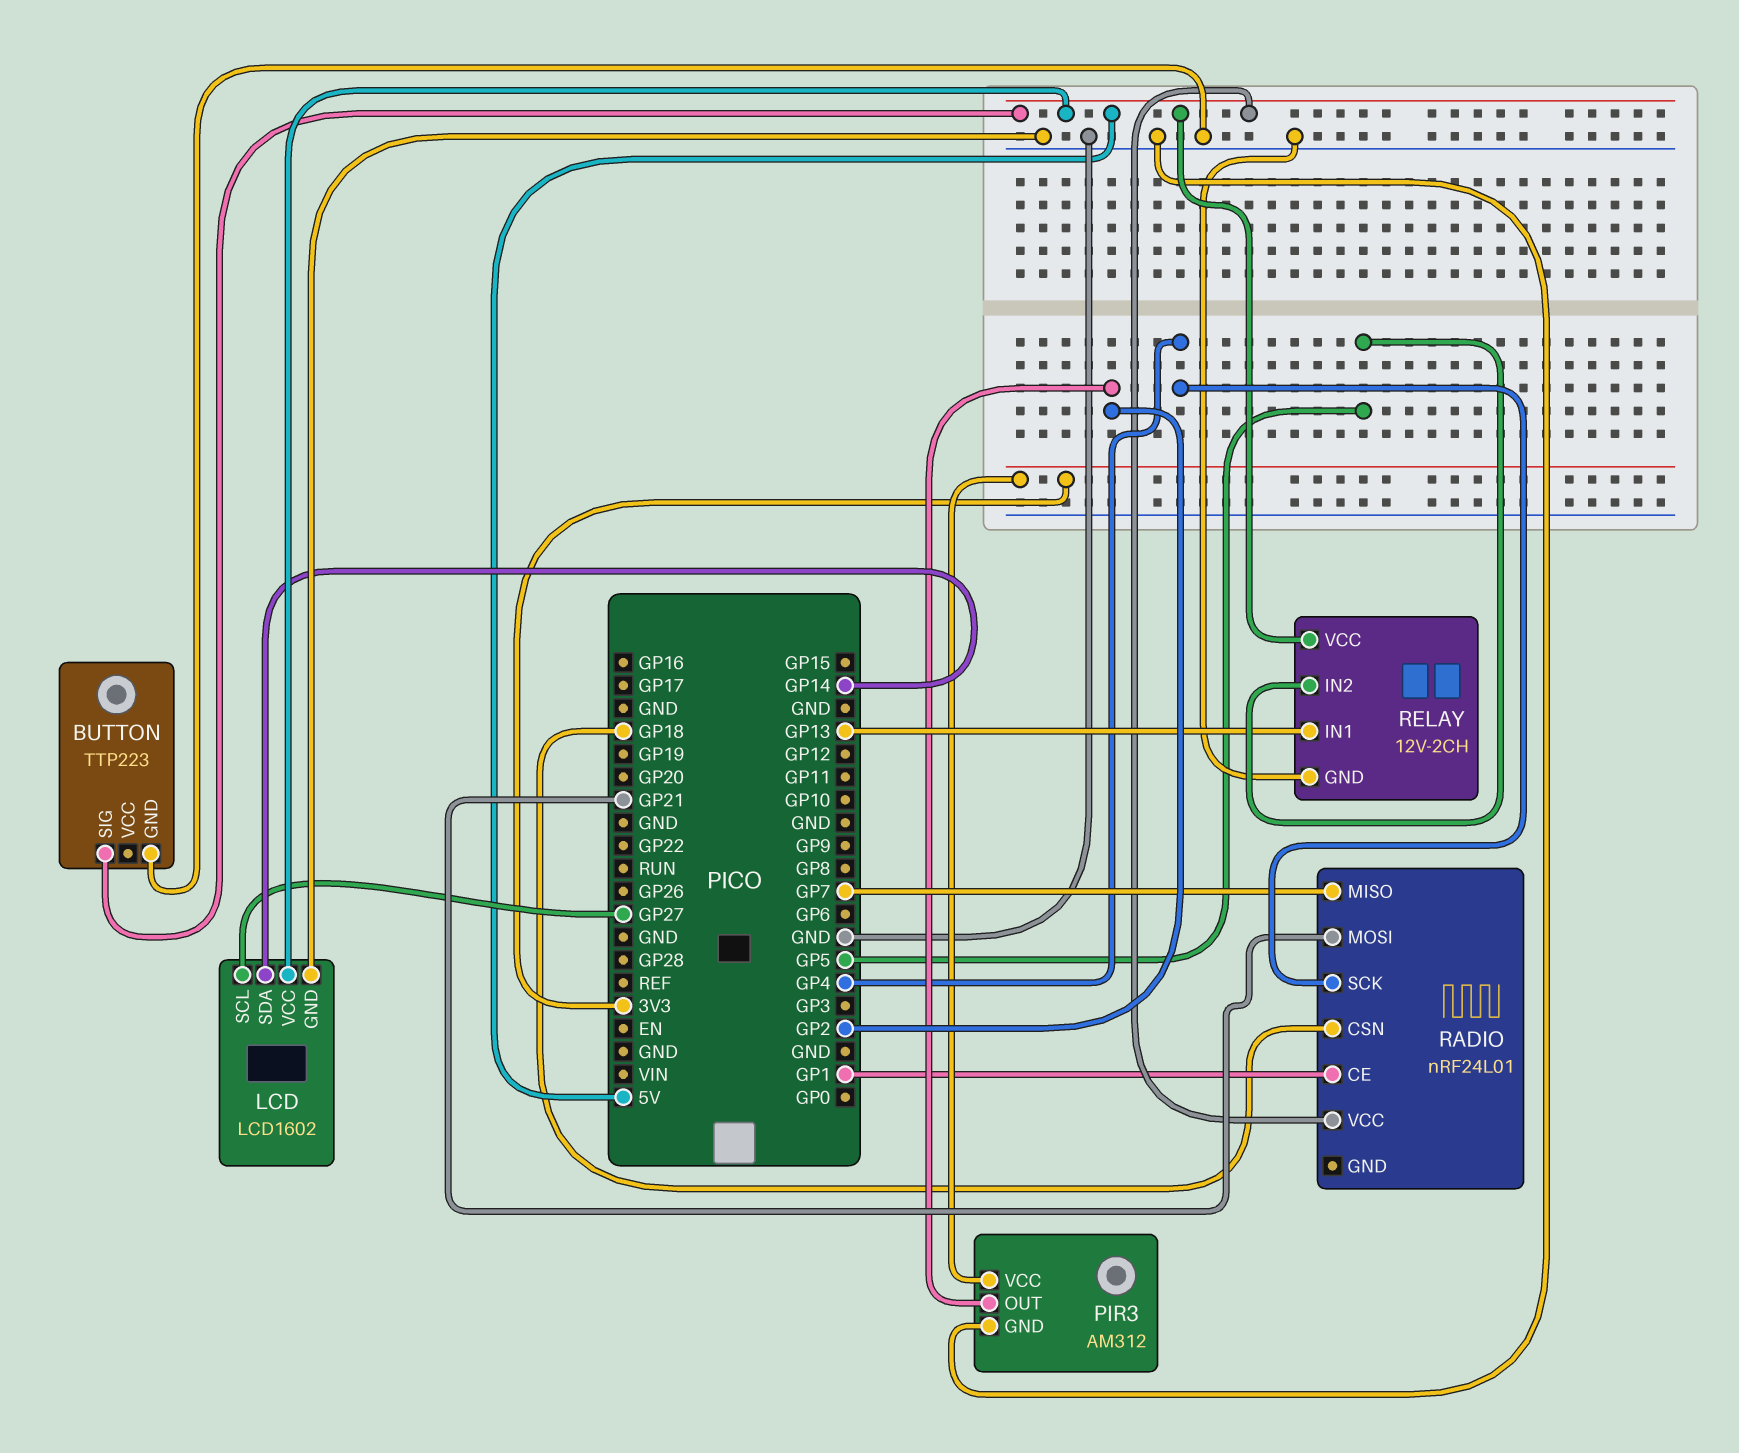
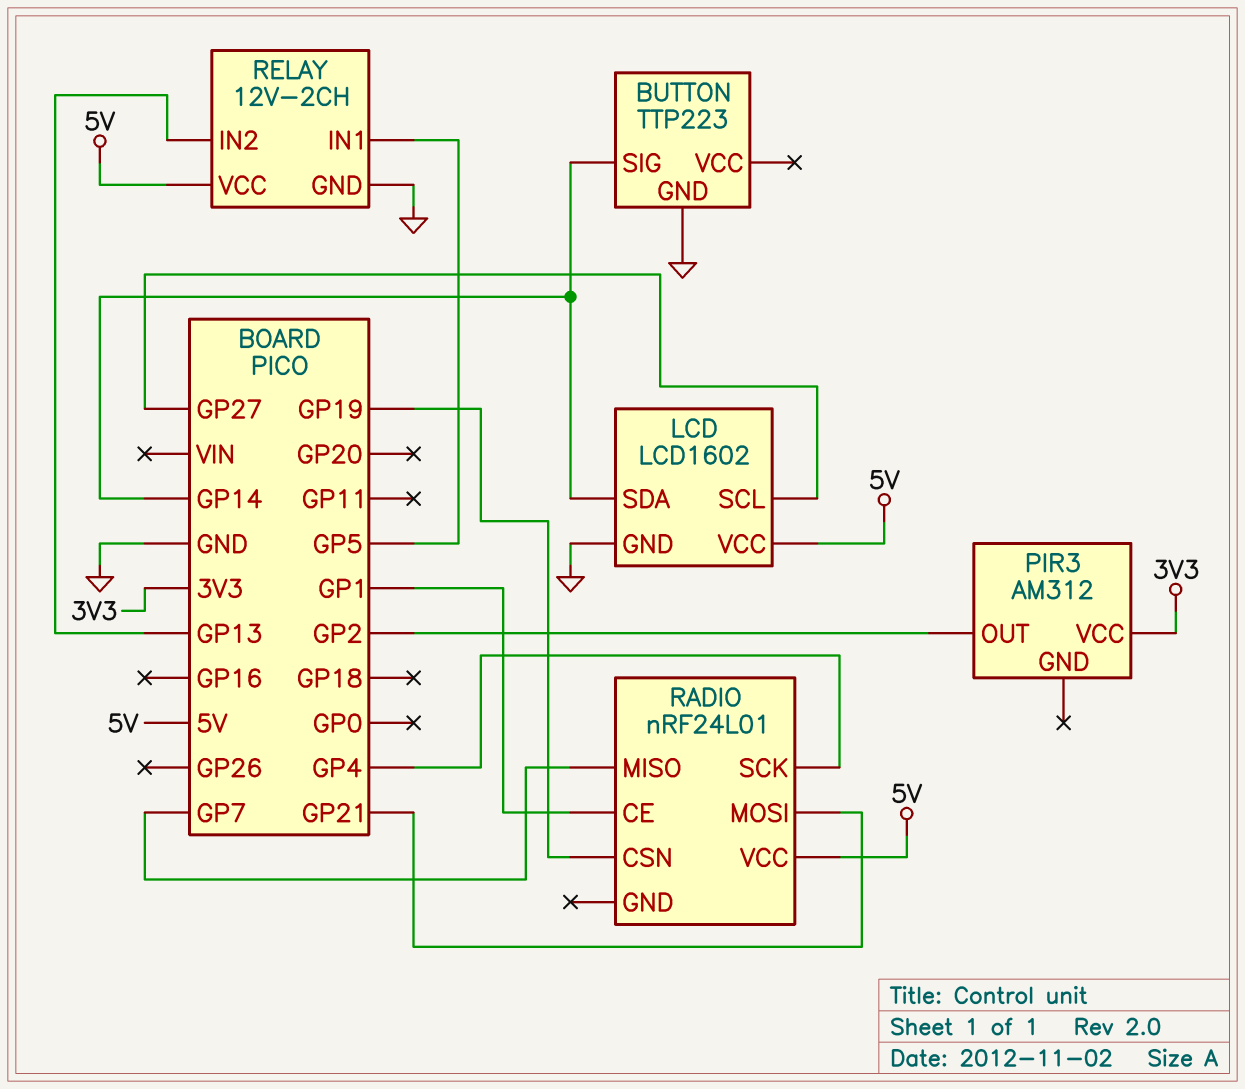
BUTTON pin SIG: 5V -> GP14
PIR3 pin GND: GND -> none
RADIO pin CSN: GP18 -> GP19
RELAY pin IN1: GP13 -> GP5
RELAY pin IN2: GP5 -> GP13

